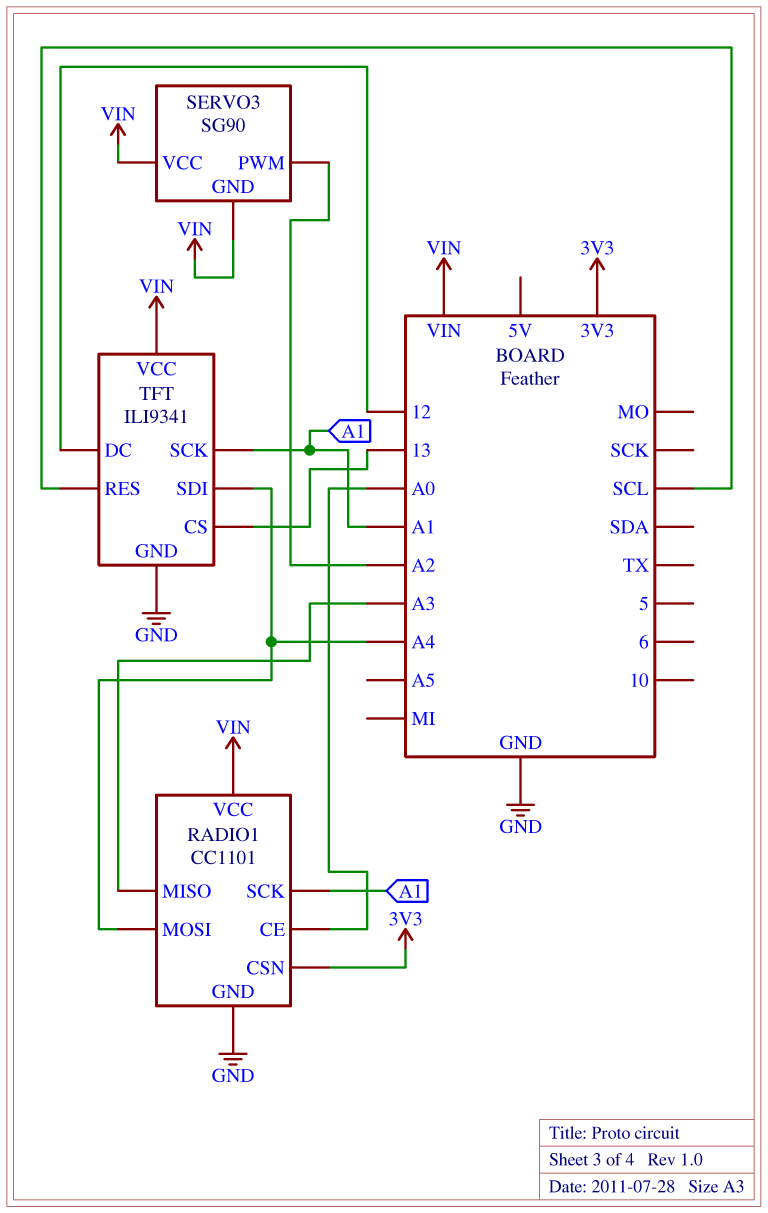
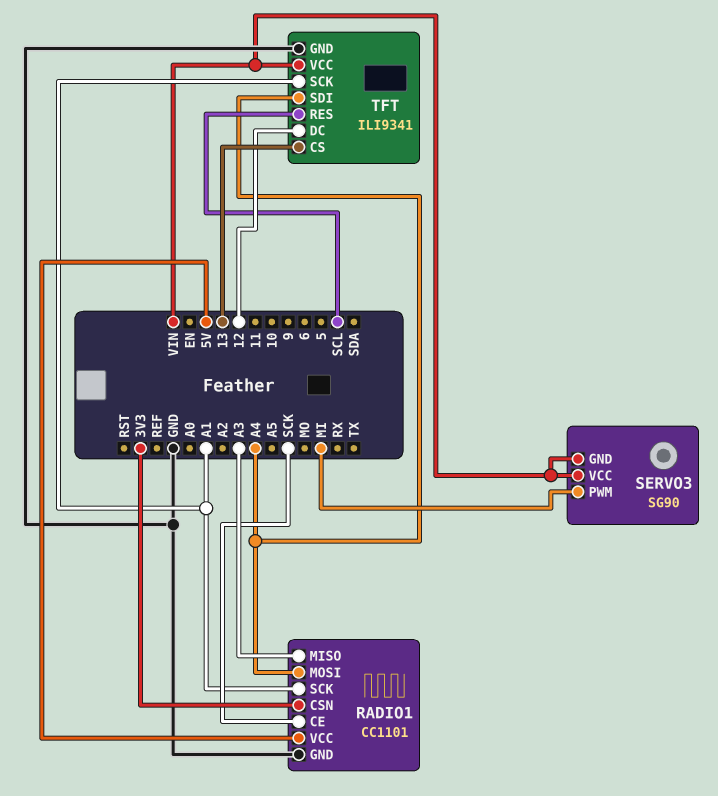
RADIO1 pin CE: A0 -> SCK
RADIO1 pin VCC: VIN -> 5V
SERVO3 pin PWM: A2 -> MI

